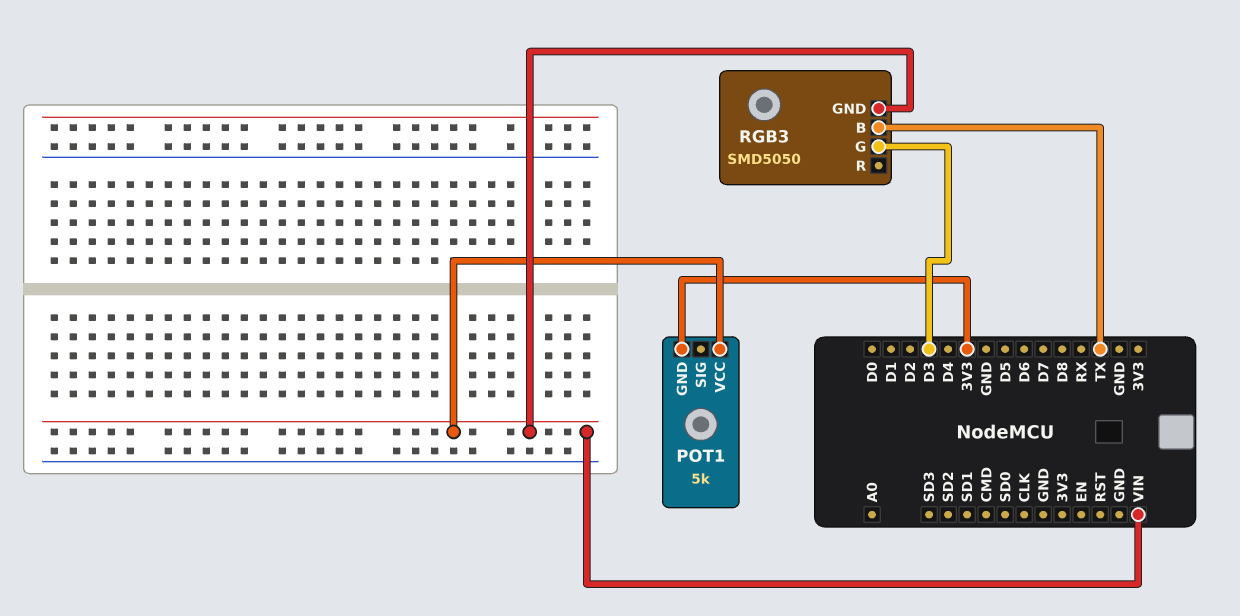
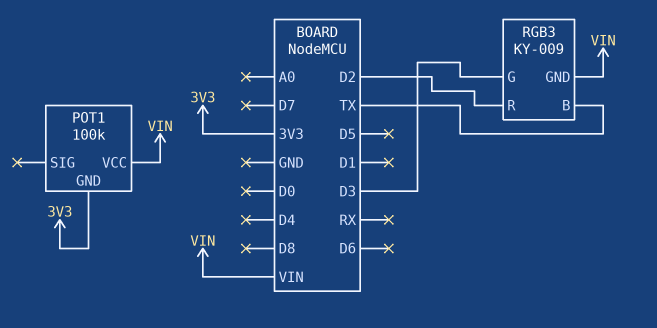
POT1: 5k -> 100k
RGB3: SMD5050 -> KY-009
RGB3 pin R: none -> D2

